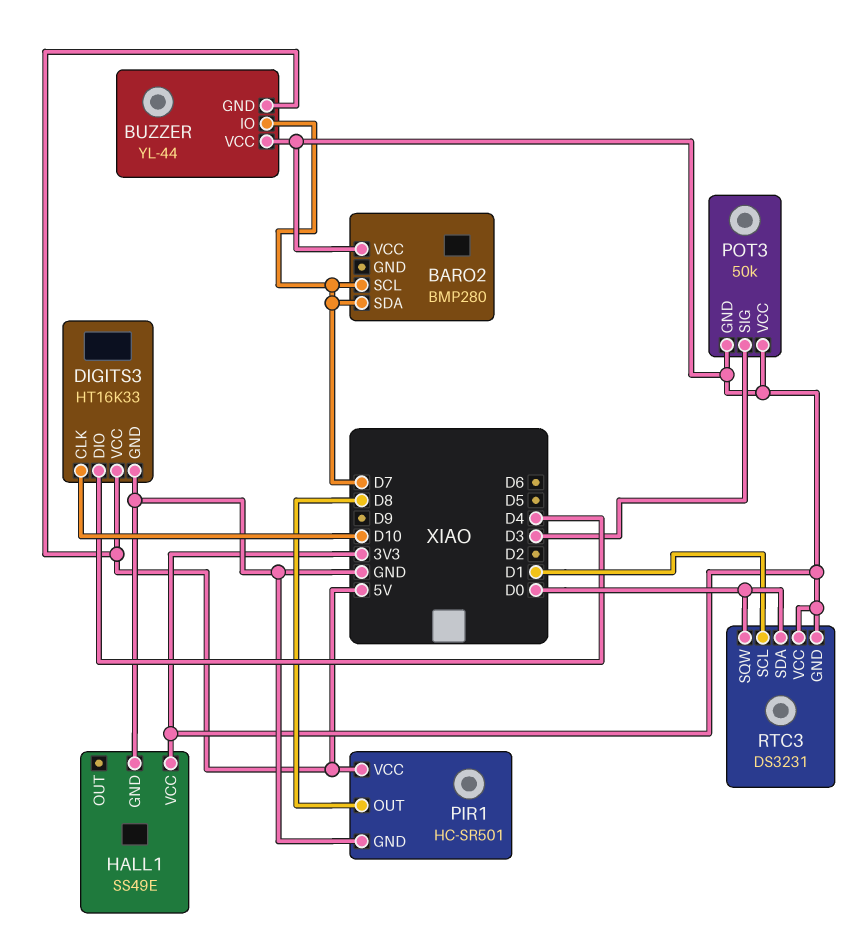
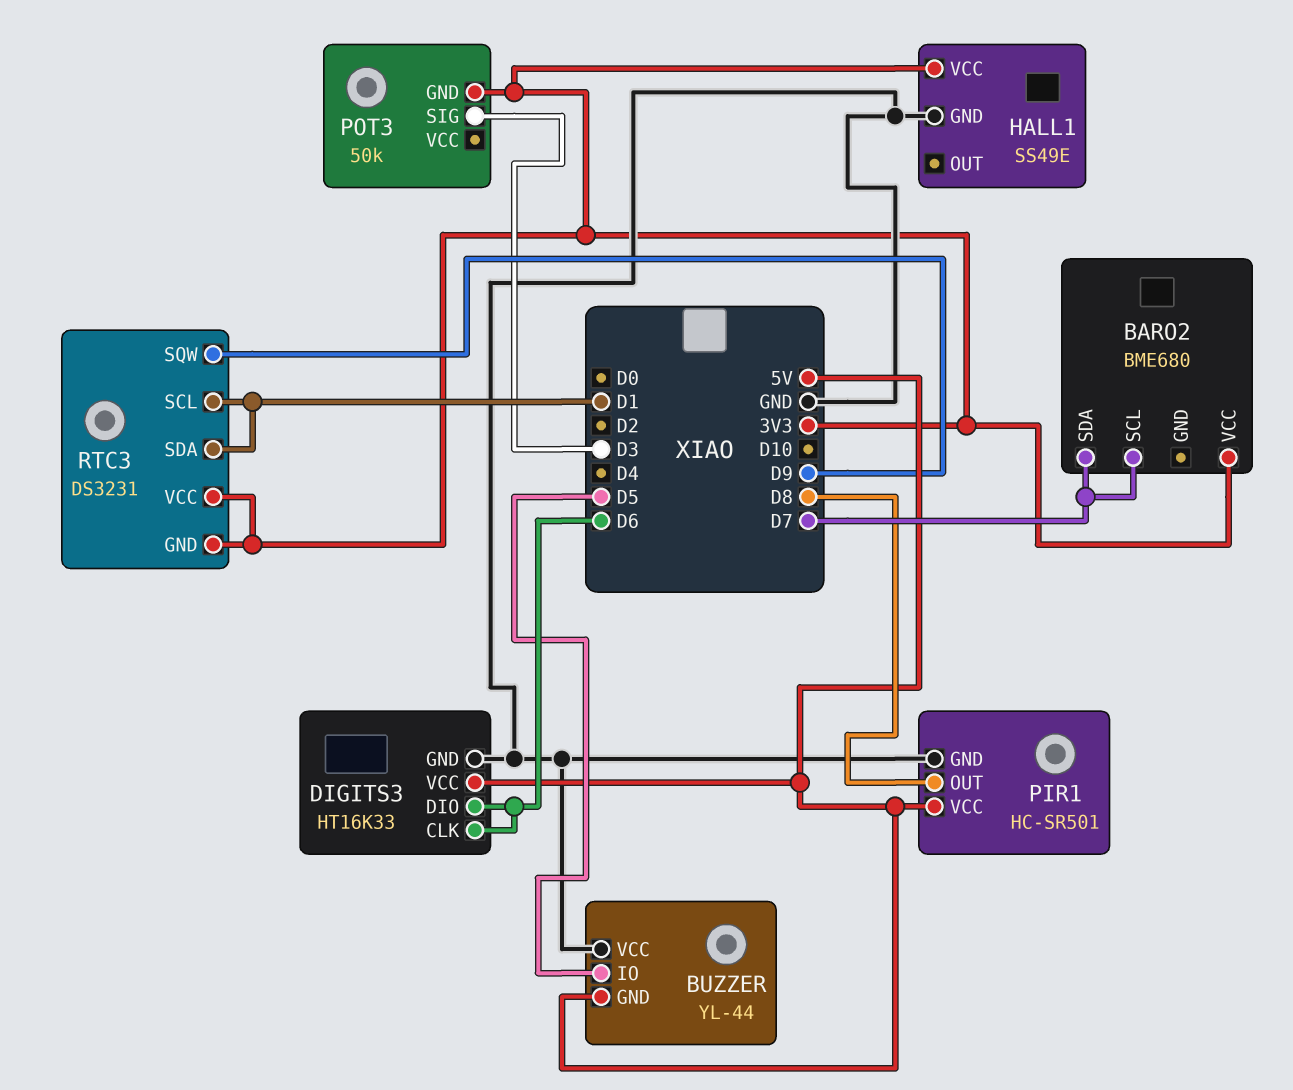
BARO2: BMP280 -> BME680
BUZZER pin IO: D7 -> D5
BUZZER pin VCC: 3V3 -> GND
DIGITS3 pin CLK: D10 -> D6
DIGITS3 pin DIO: D4 -> D6
POT3 pin VCC: 3V3 -> none
RTC3 pin SDA: D0 -> D1
RTC3 pin SQW: D0 -> D9

